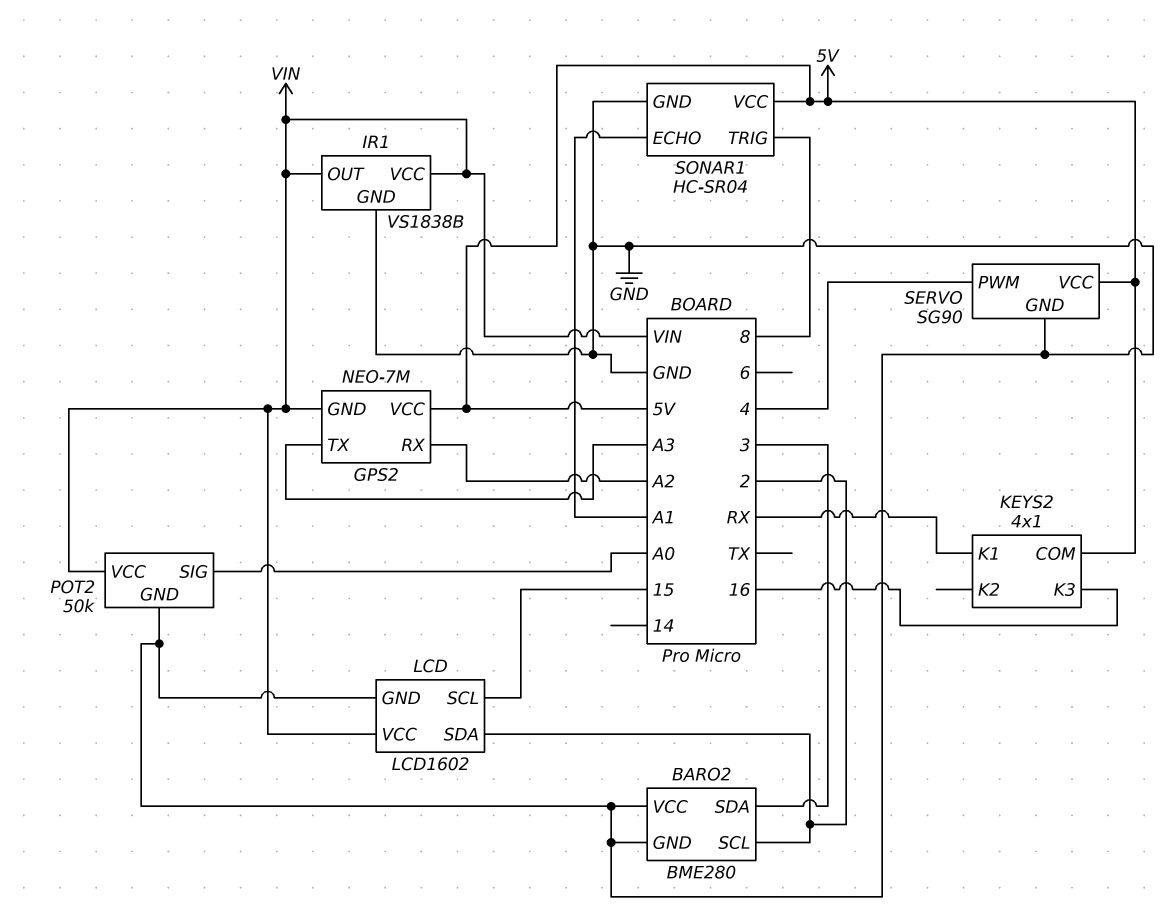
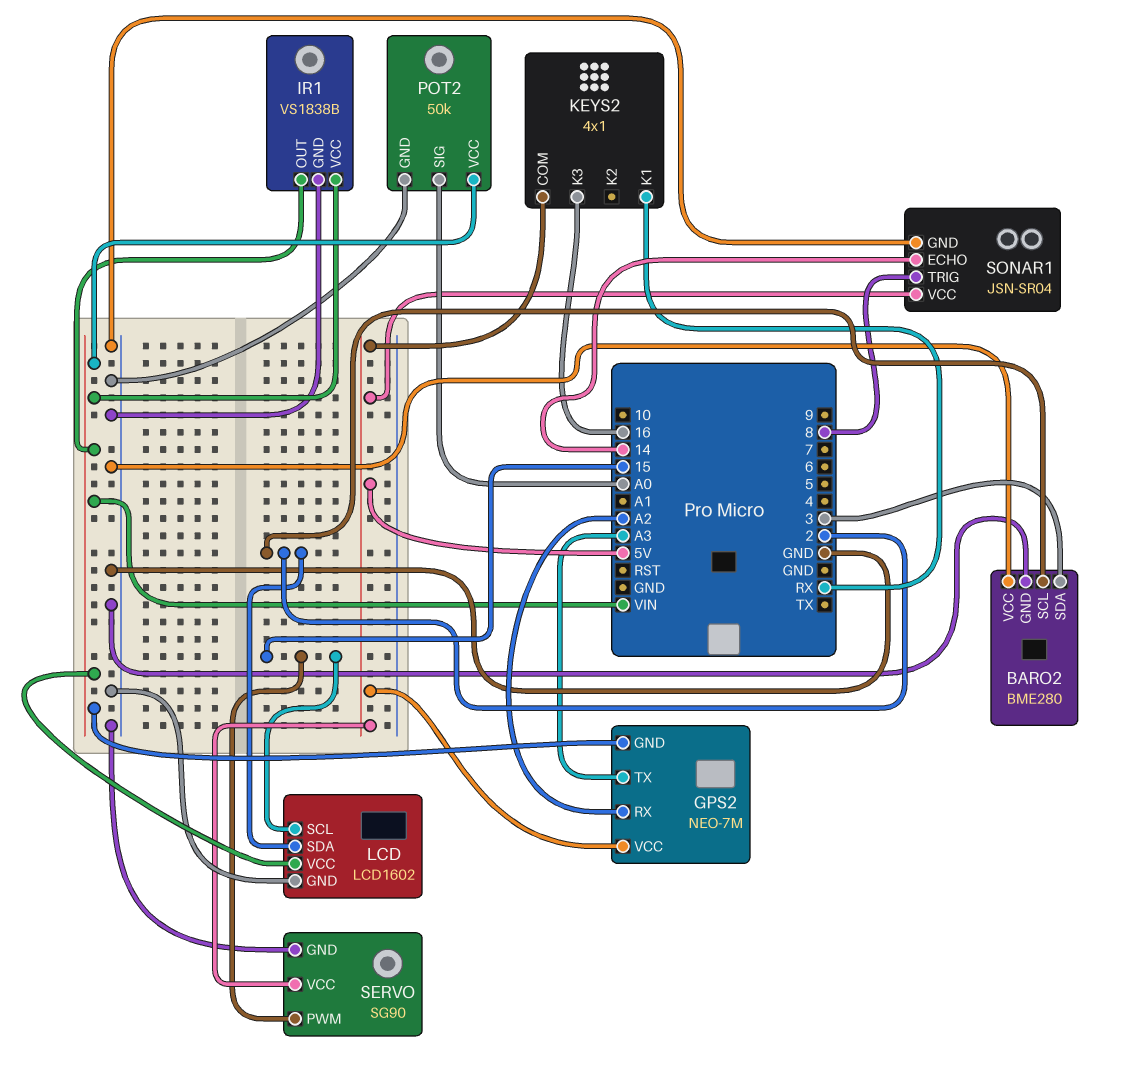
SERVO pin PWM: 4 -> 15
SONAR1: HC-SR04 -> JSN-SR04
SONAR1 pin ECHO: A1 -> 14

